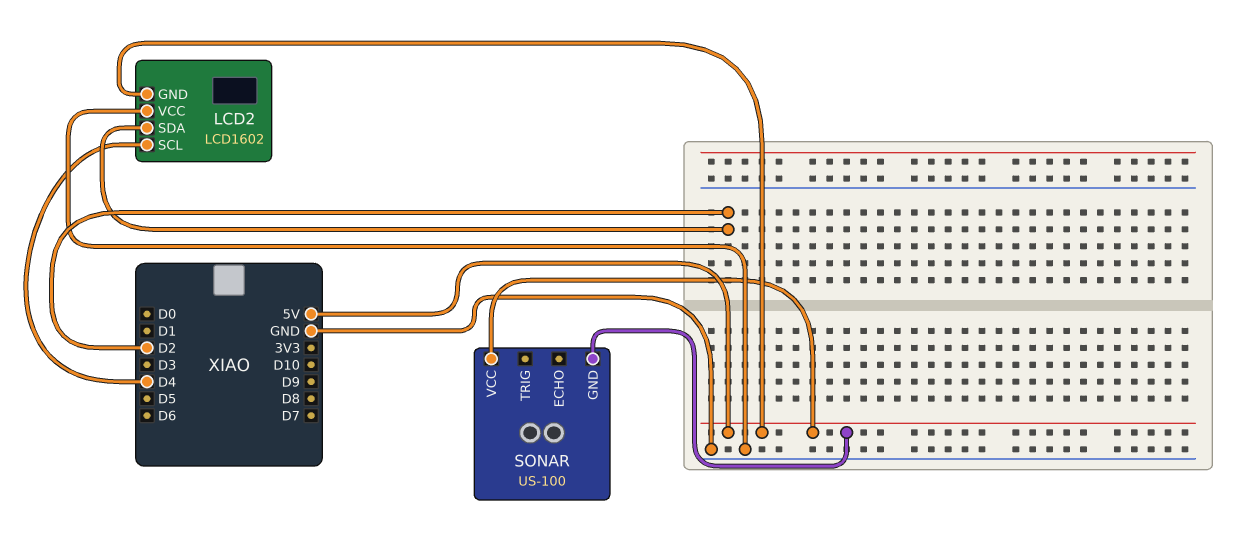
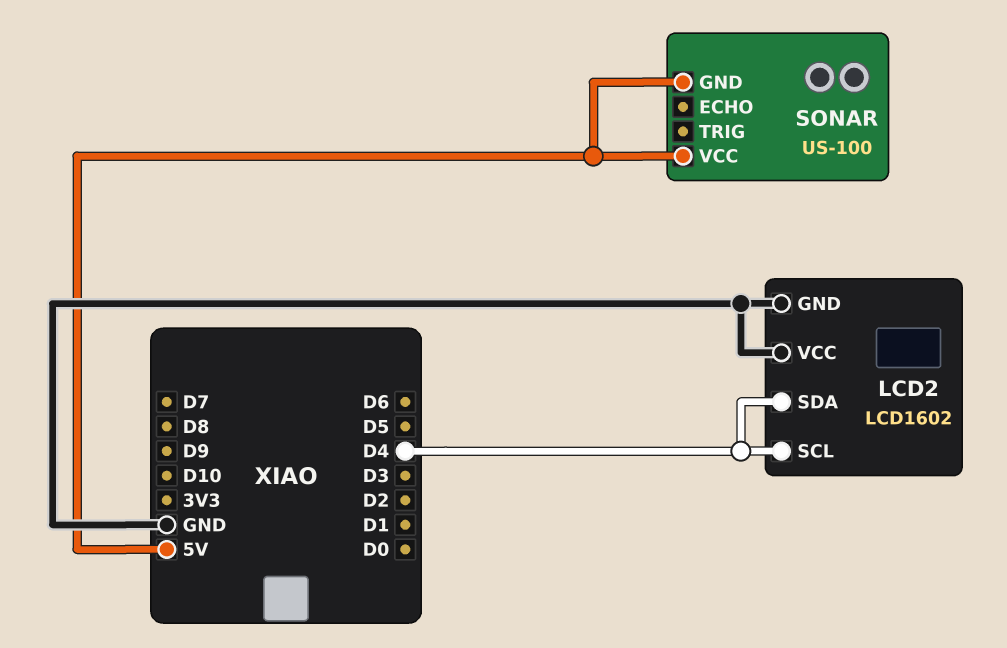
LCD2 pin GND: 5V -> GND
LCD2 pin SDA: D2 -> D4

